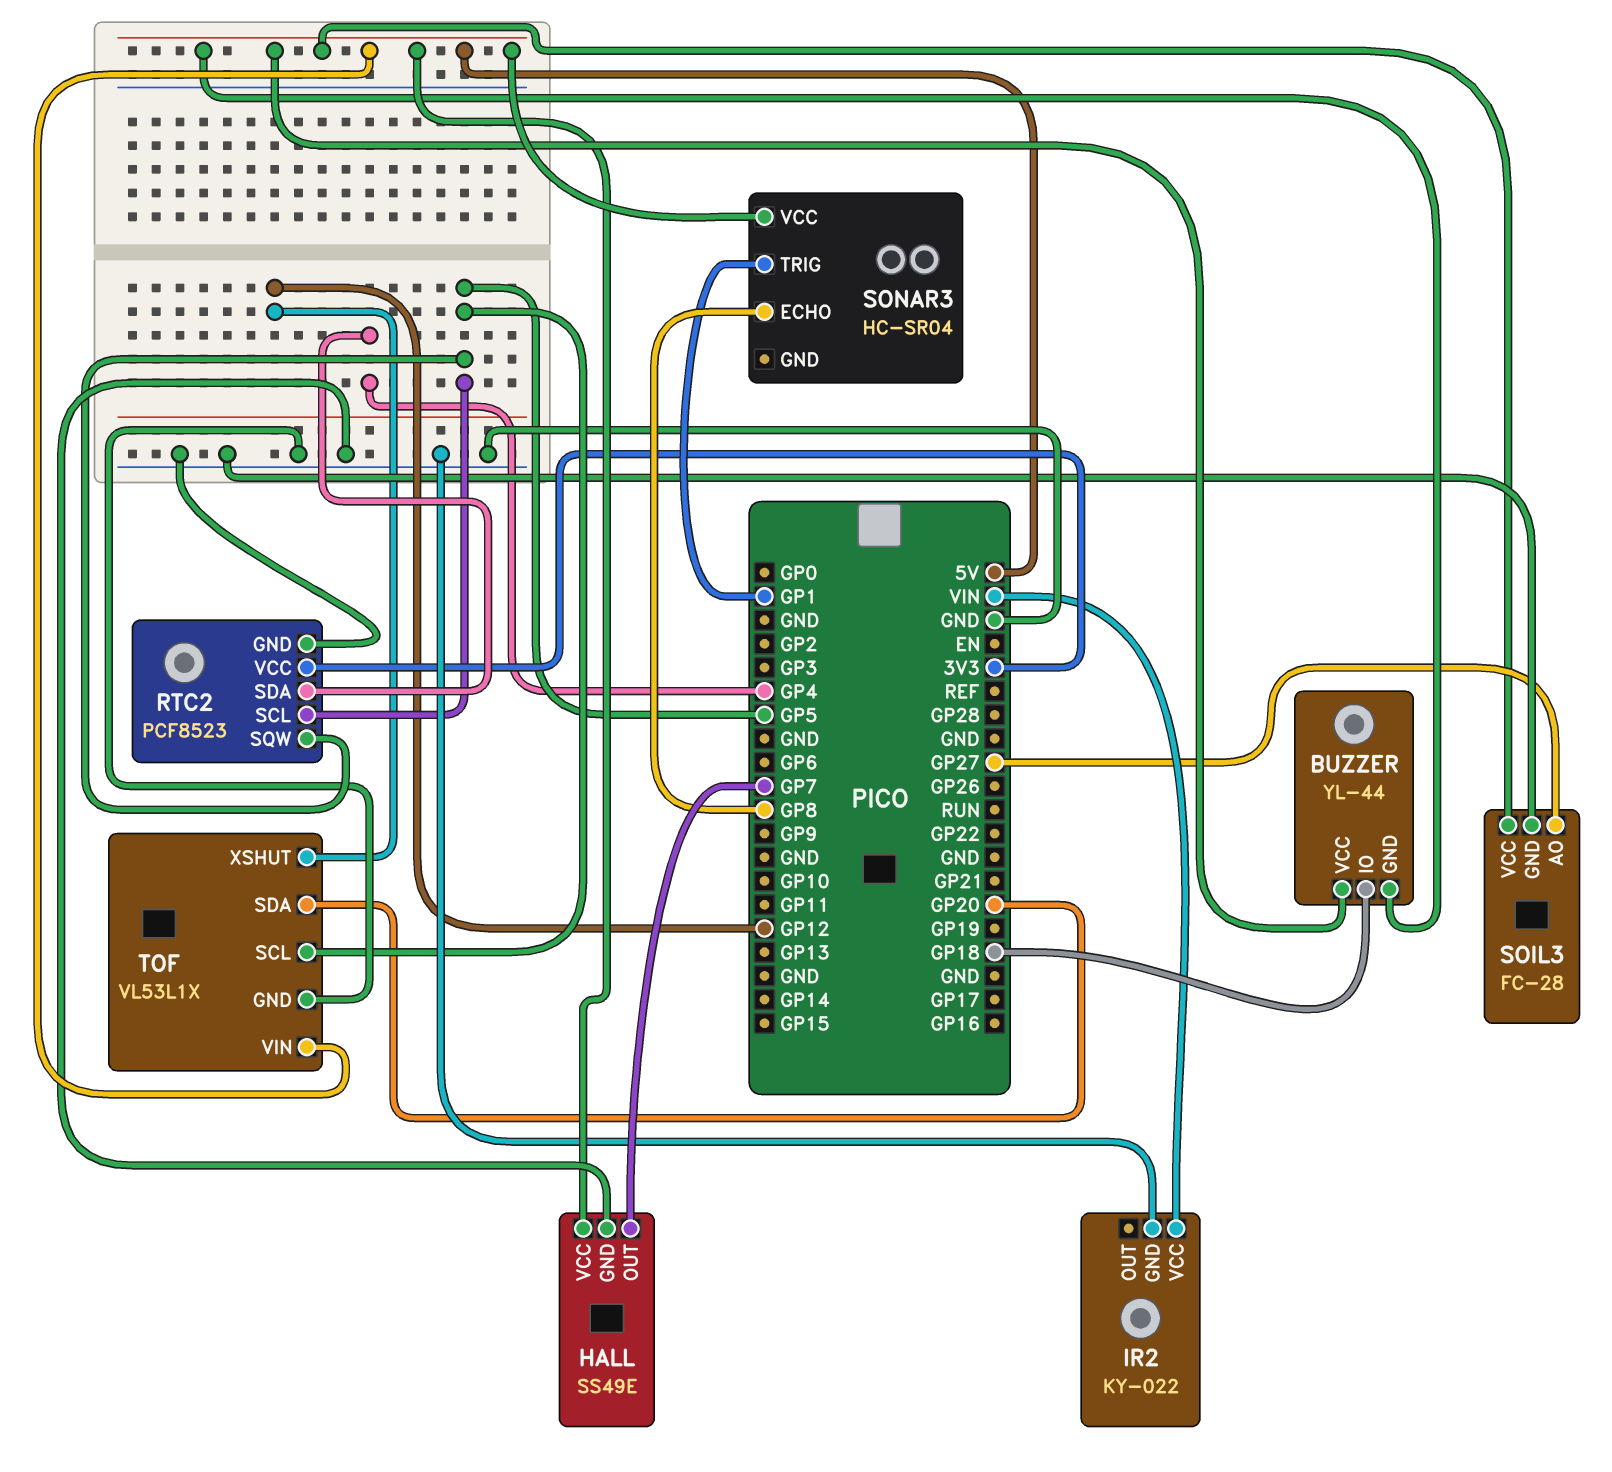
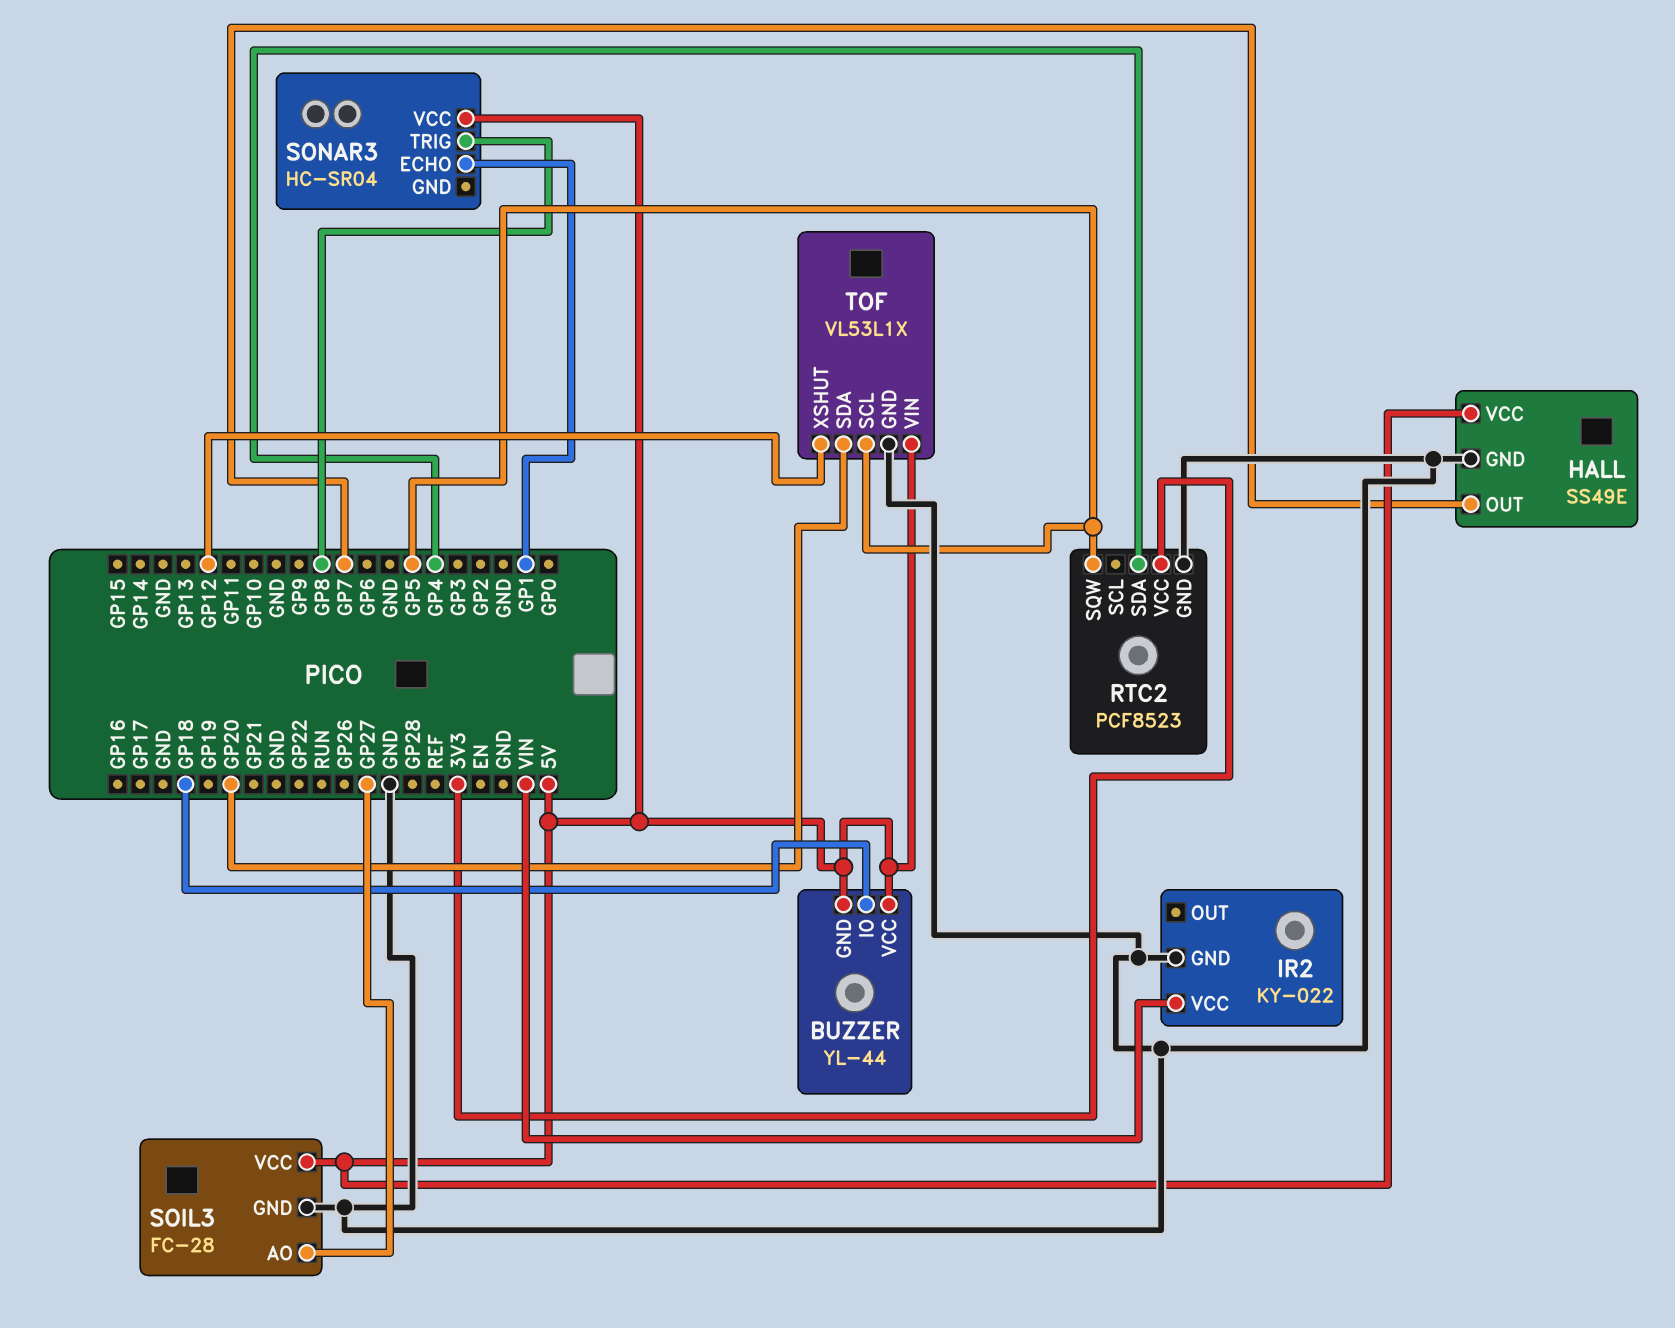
RTC2 pin SCL: GP5 -> none
SONAR3 pin ECHO: GP8 -> GP1
SONAR3 pin TRIG: GP1 -> GP8

